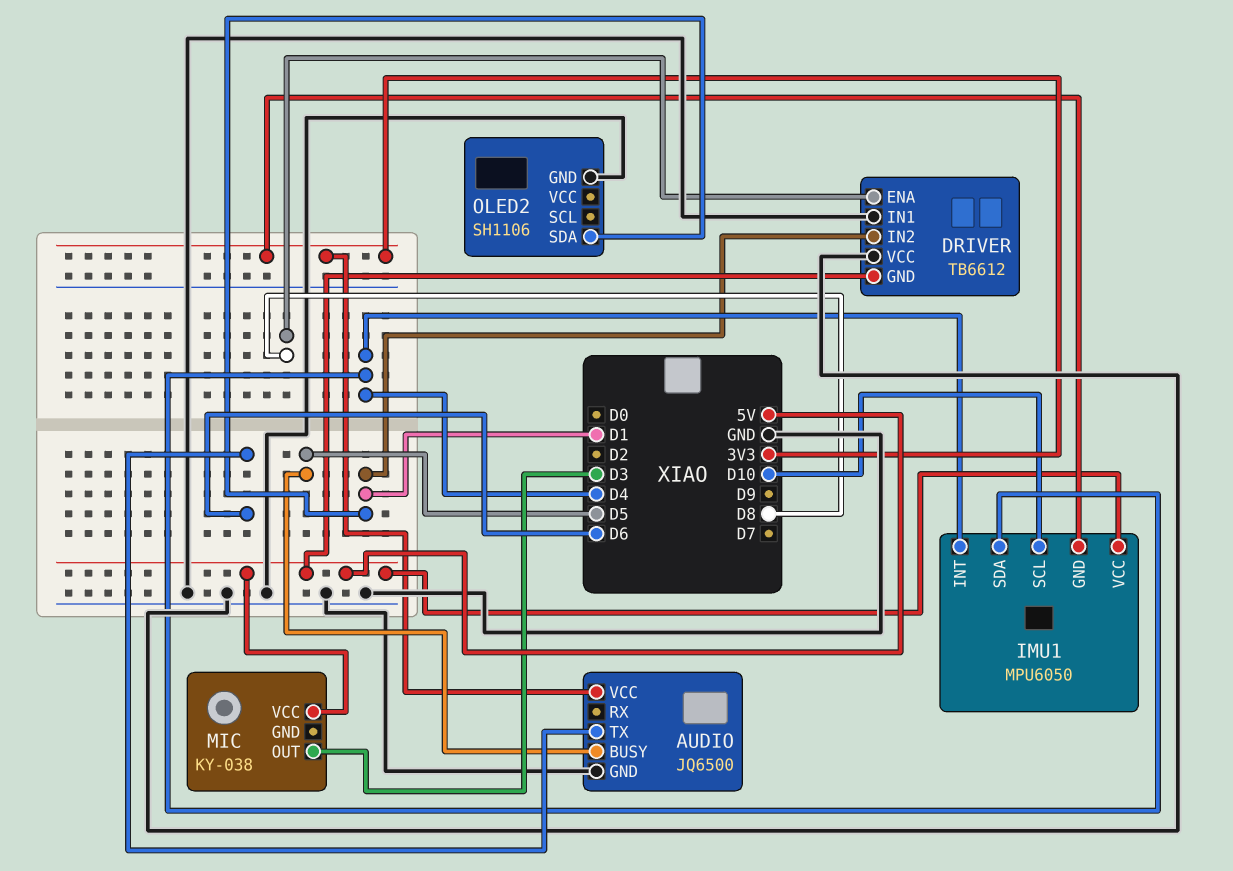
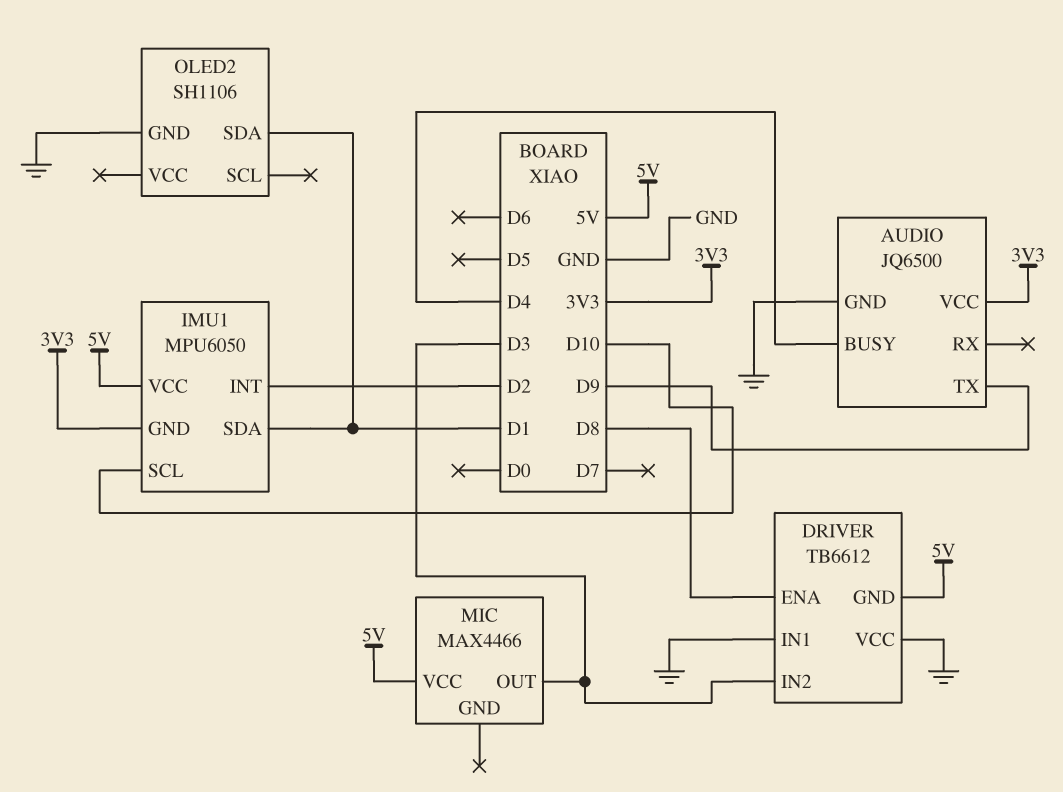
AUDIO pin BUSY: D5 -> D4
AUDIO pin TX: D6 -> D9
DRIVER pin IN2: D1 -> D3
IMU1 pin INT: D4 -> D2
IMU1 pin SDA: D4 -> D1
MIC: KY-038 -> MAX4466

